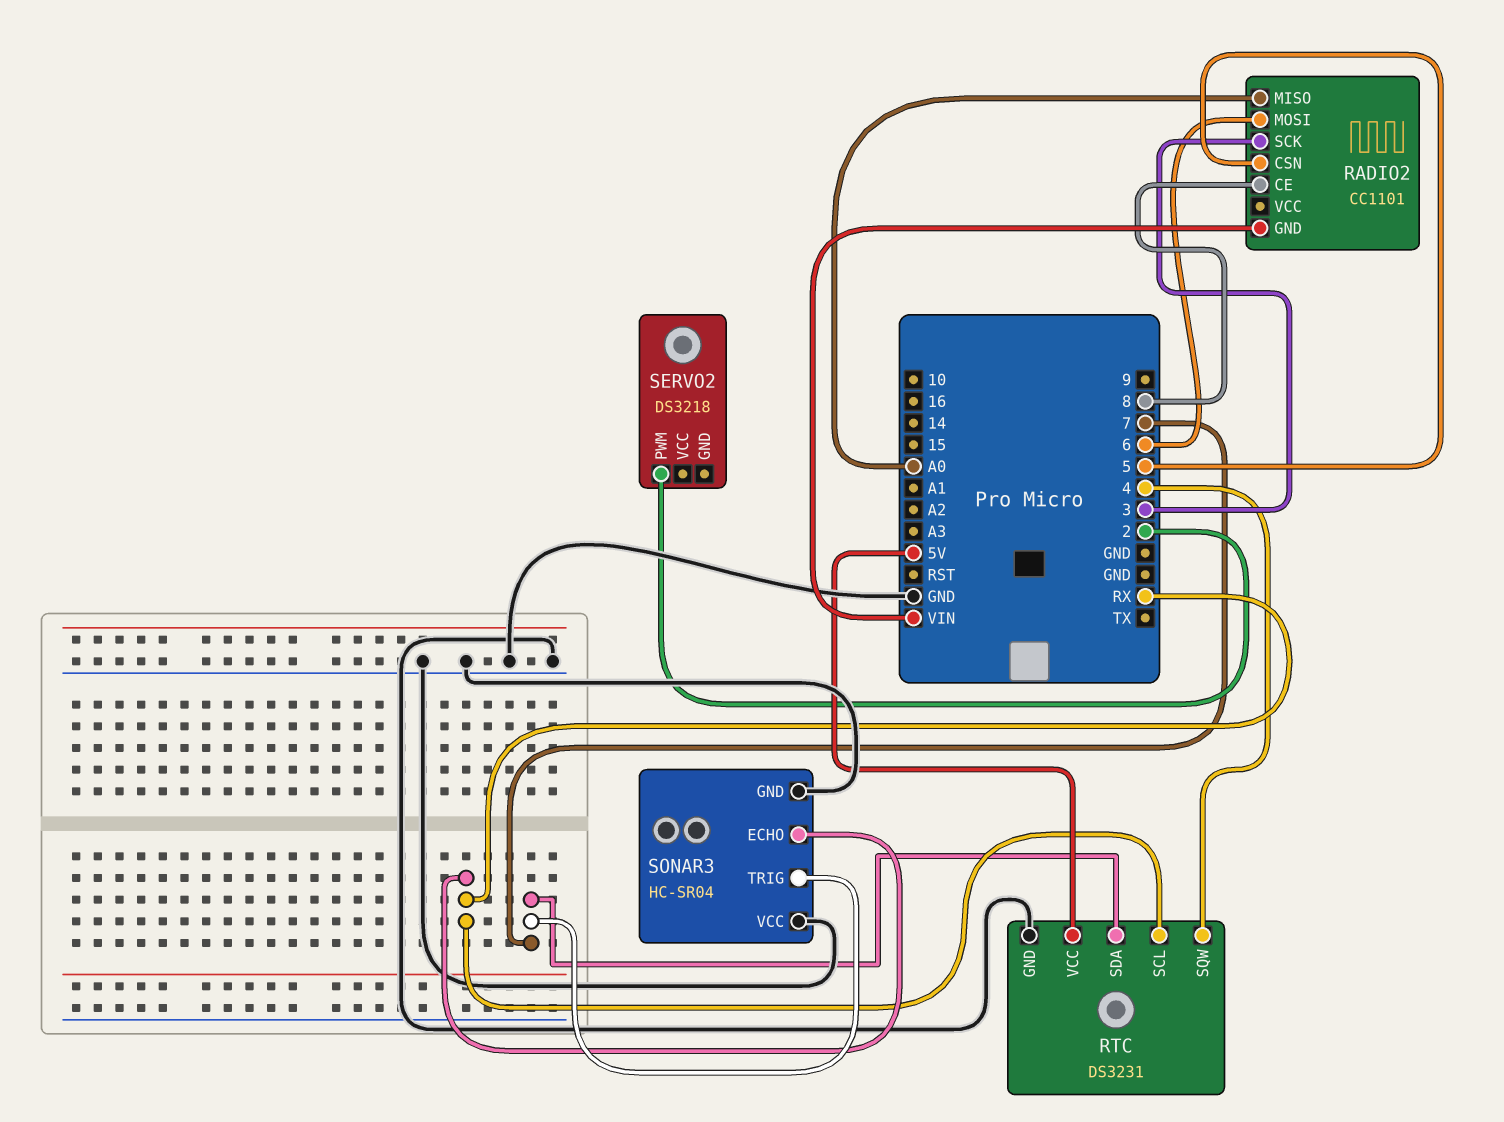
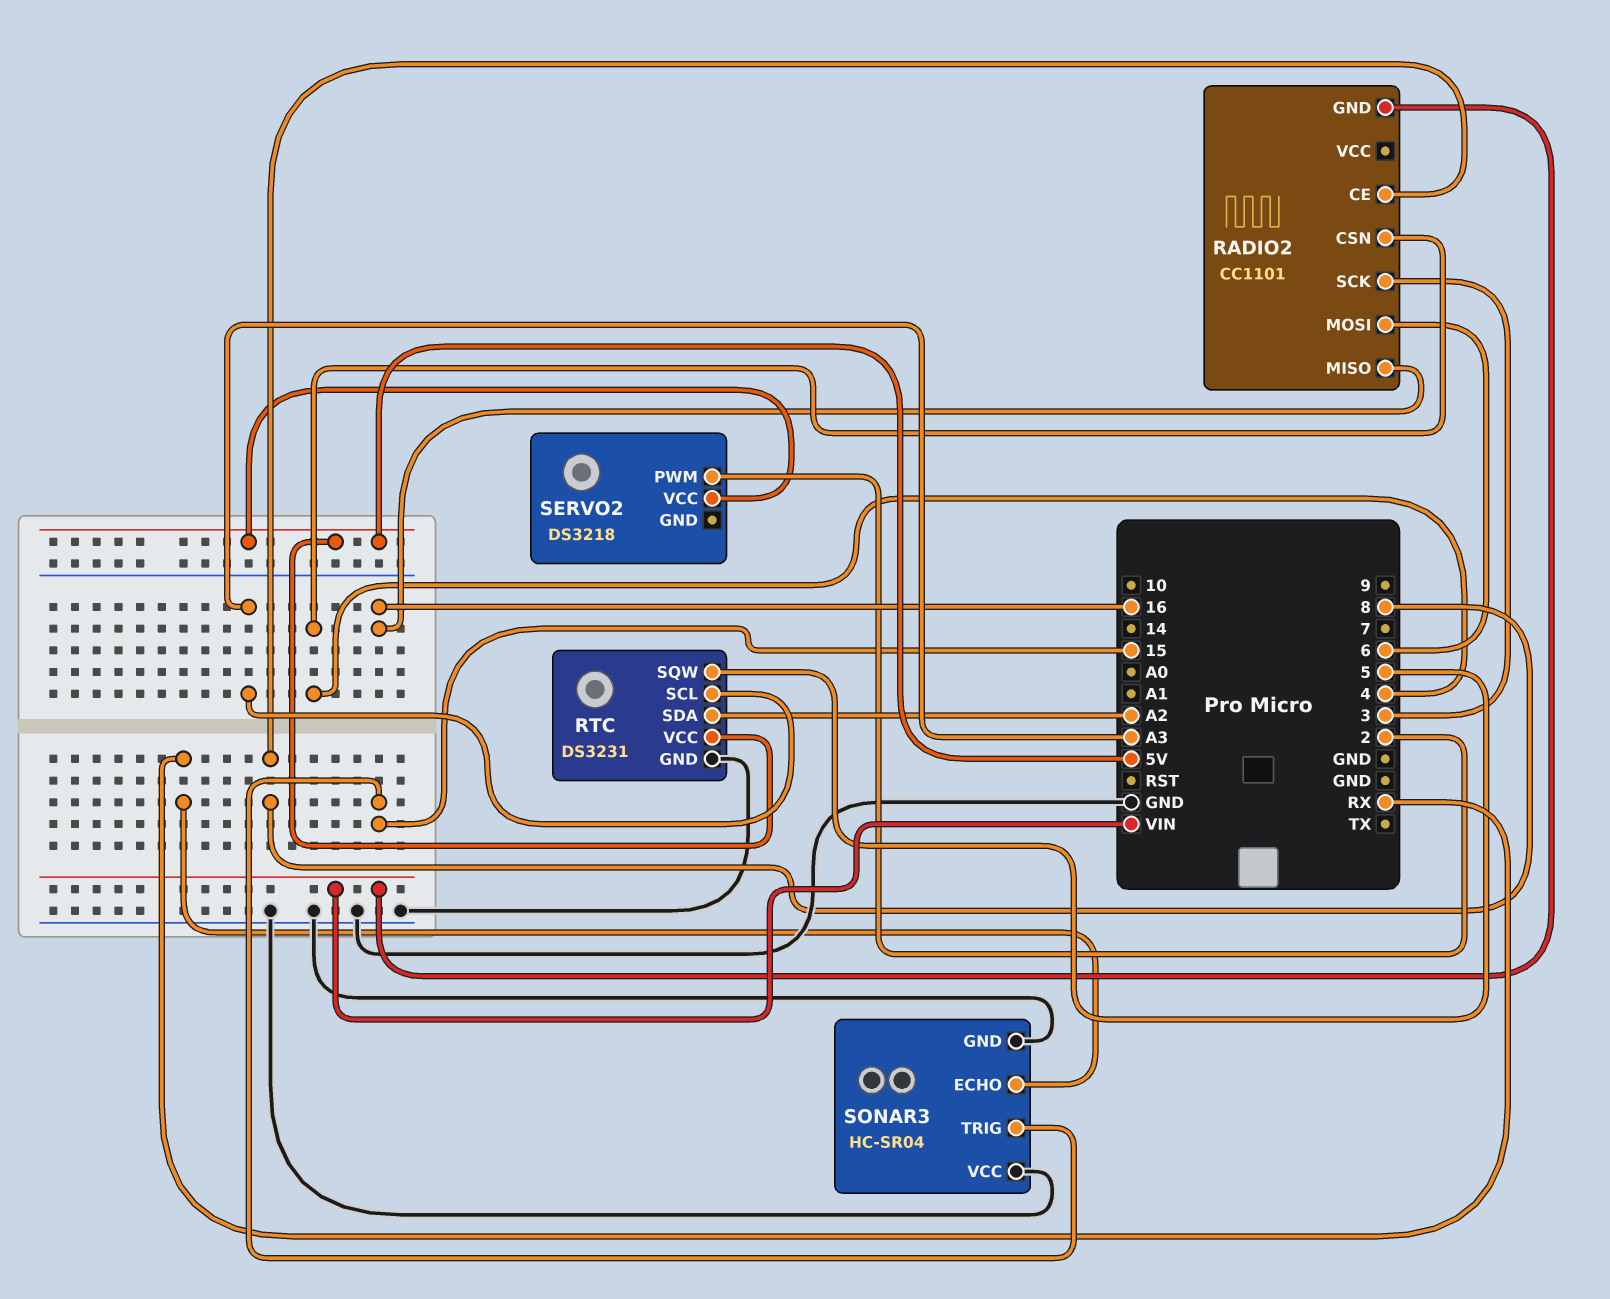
RADIO2 pin CSN: 5 -> 4
RADIO2 pin MISO: A0 -> 16
RTC pin SCL: RX -> A3
RTC pin SDA: 7 -> A2
RTC pin SQW: 4 -> 5
SERVO2 pin VCC: none -> 5V
SONAR3 pin TRIG: 7 -> 15

